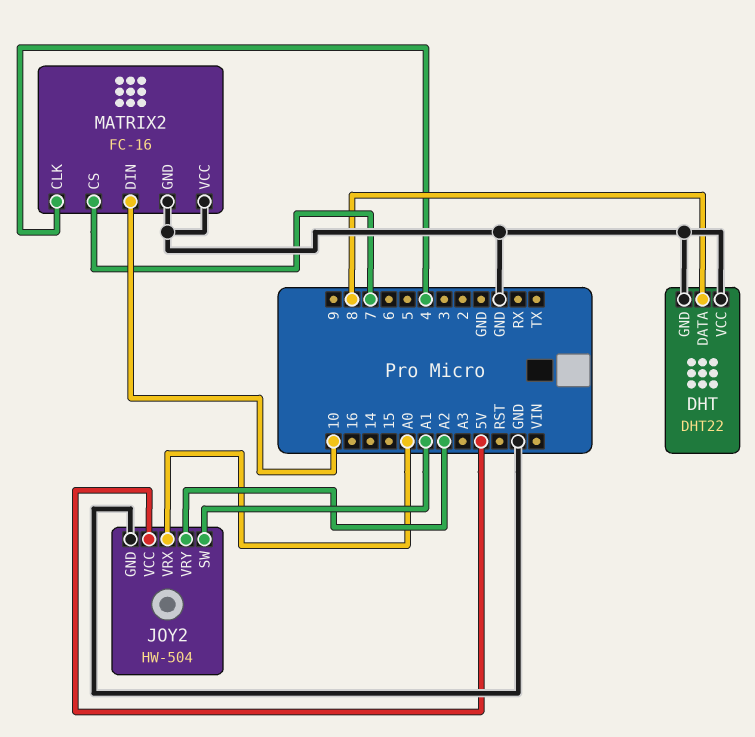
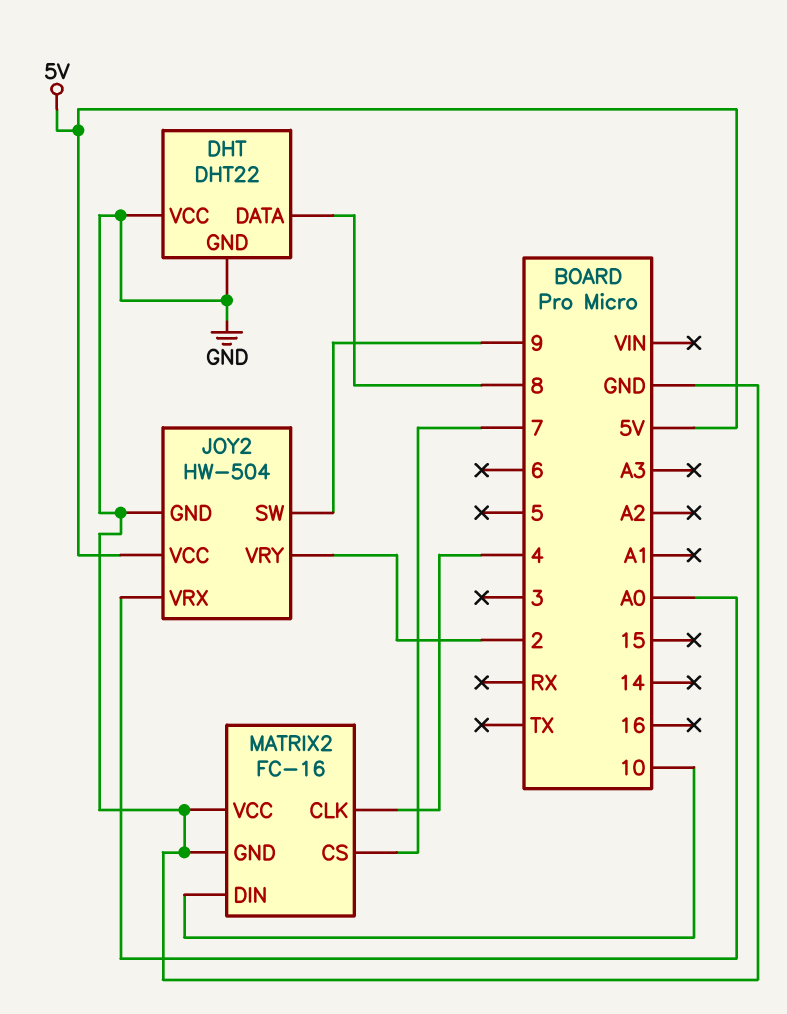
JOY2 pin SW: A1 -> 9
JOY2 pin VRY: A2 -> 2

